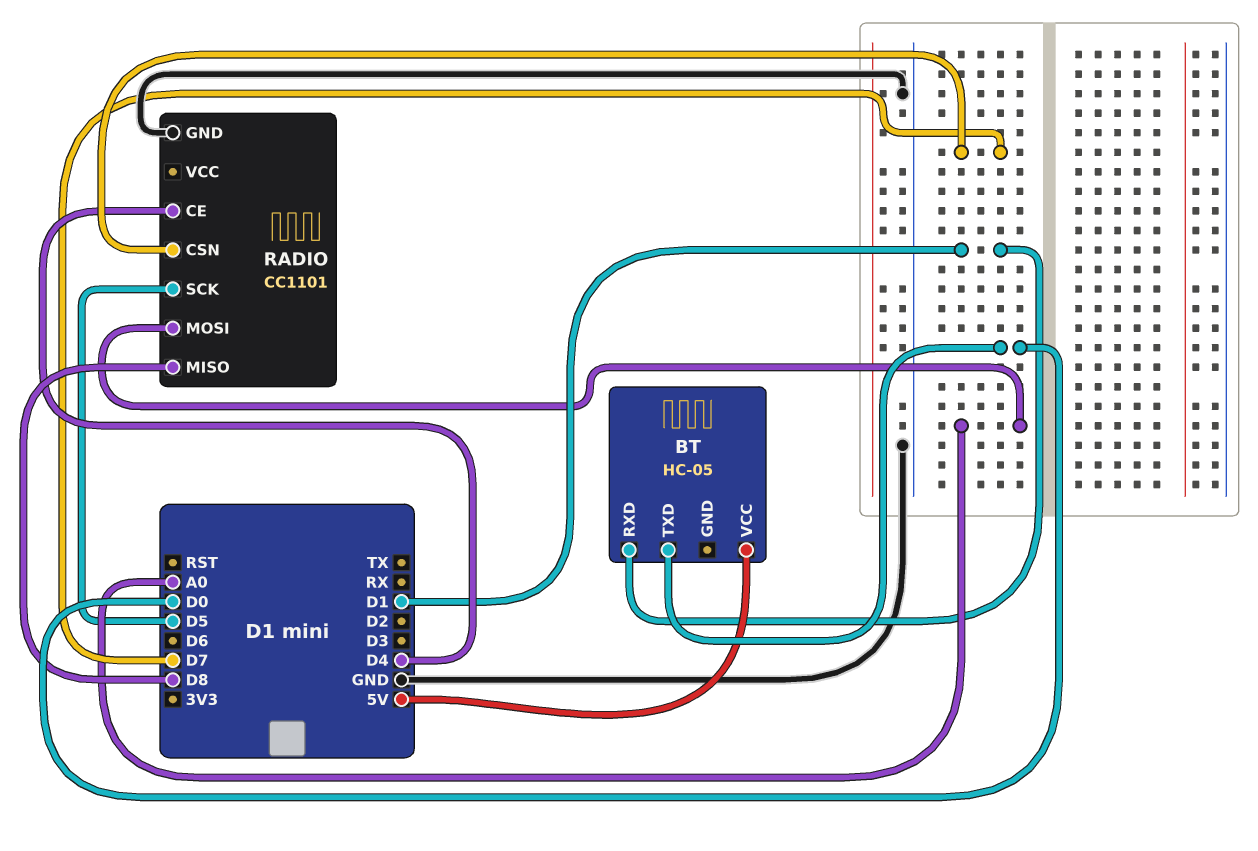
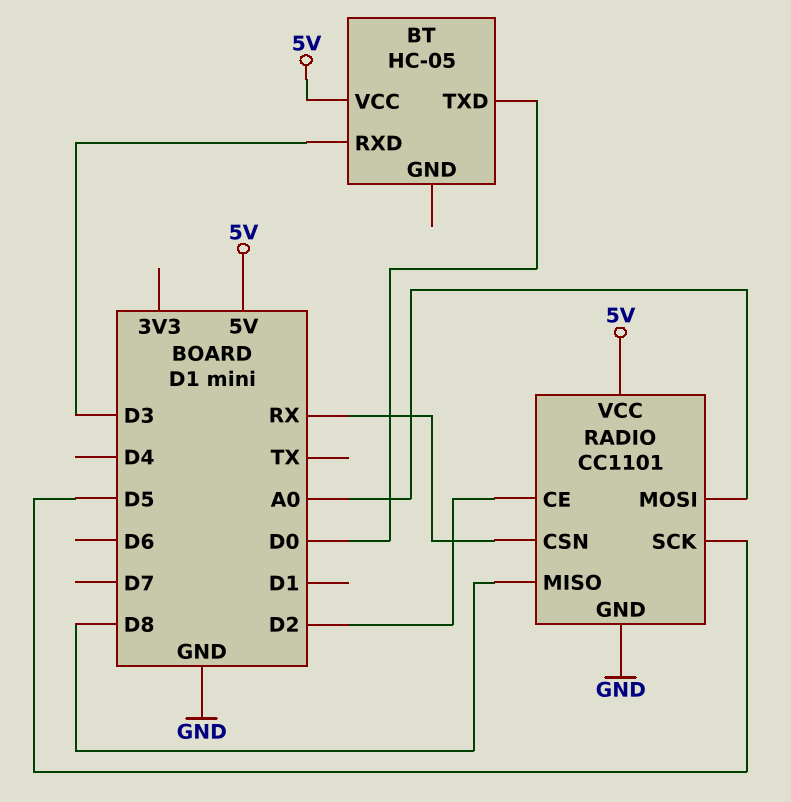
BT pin RXD: D1 -> D3
RADIO pin CE: D4 -> D2
RADIO pin CSN: D7 -> RX
RADIO pin VCC: none -> 5V

